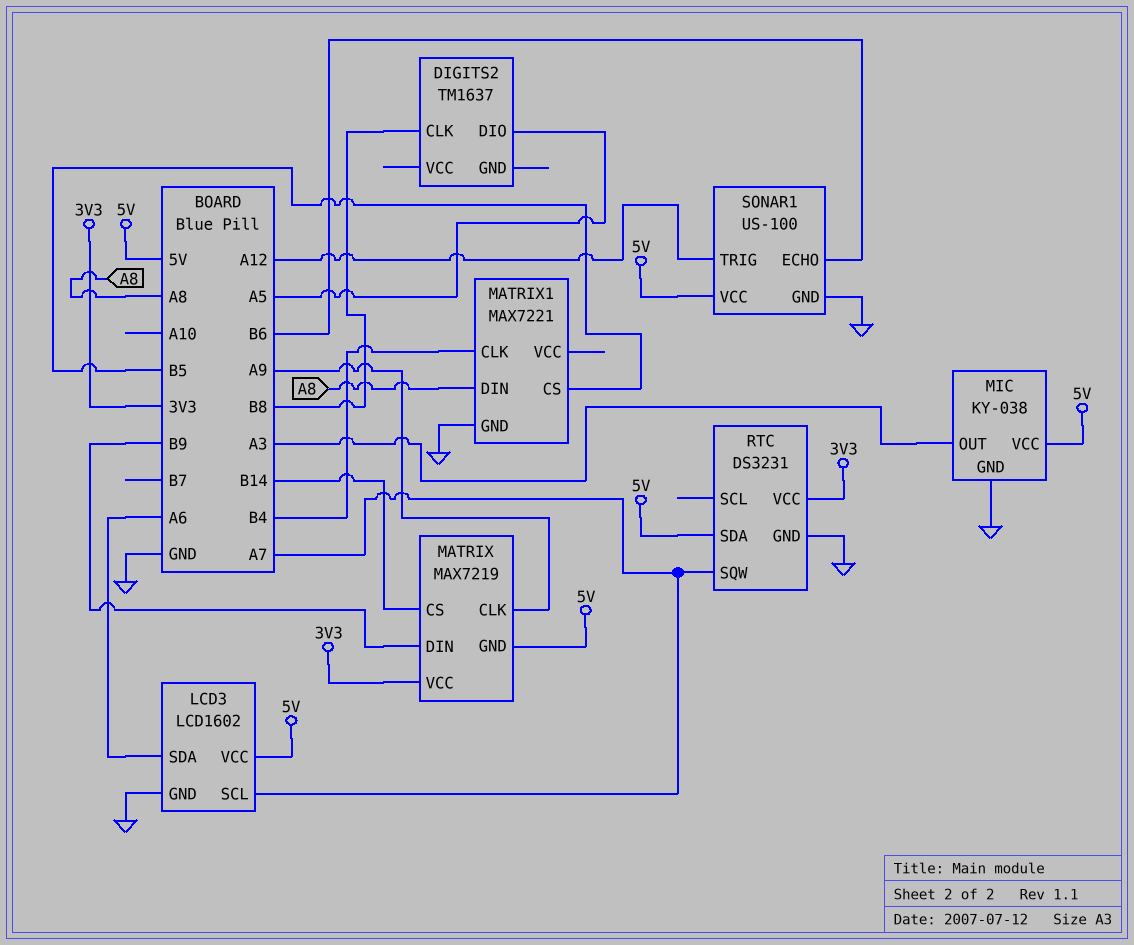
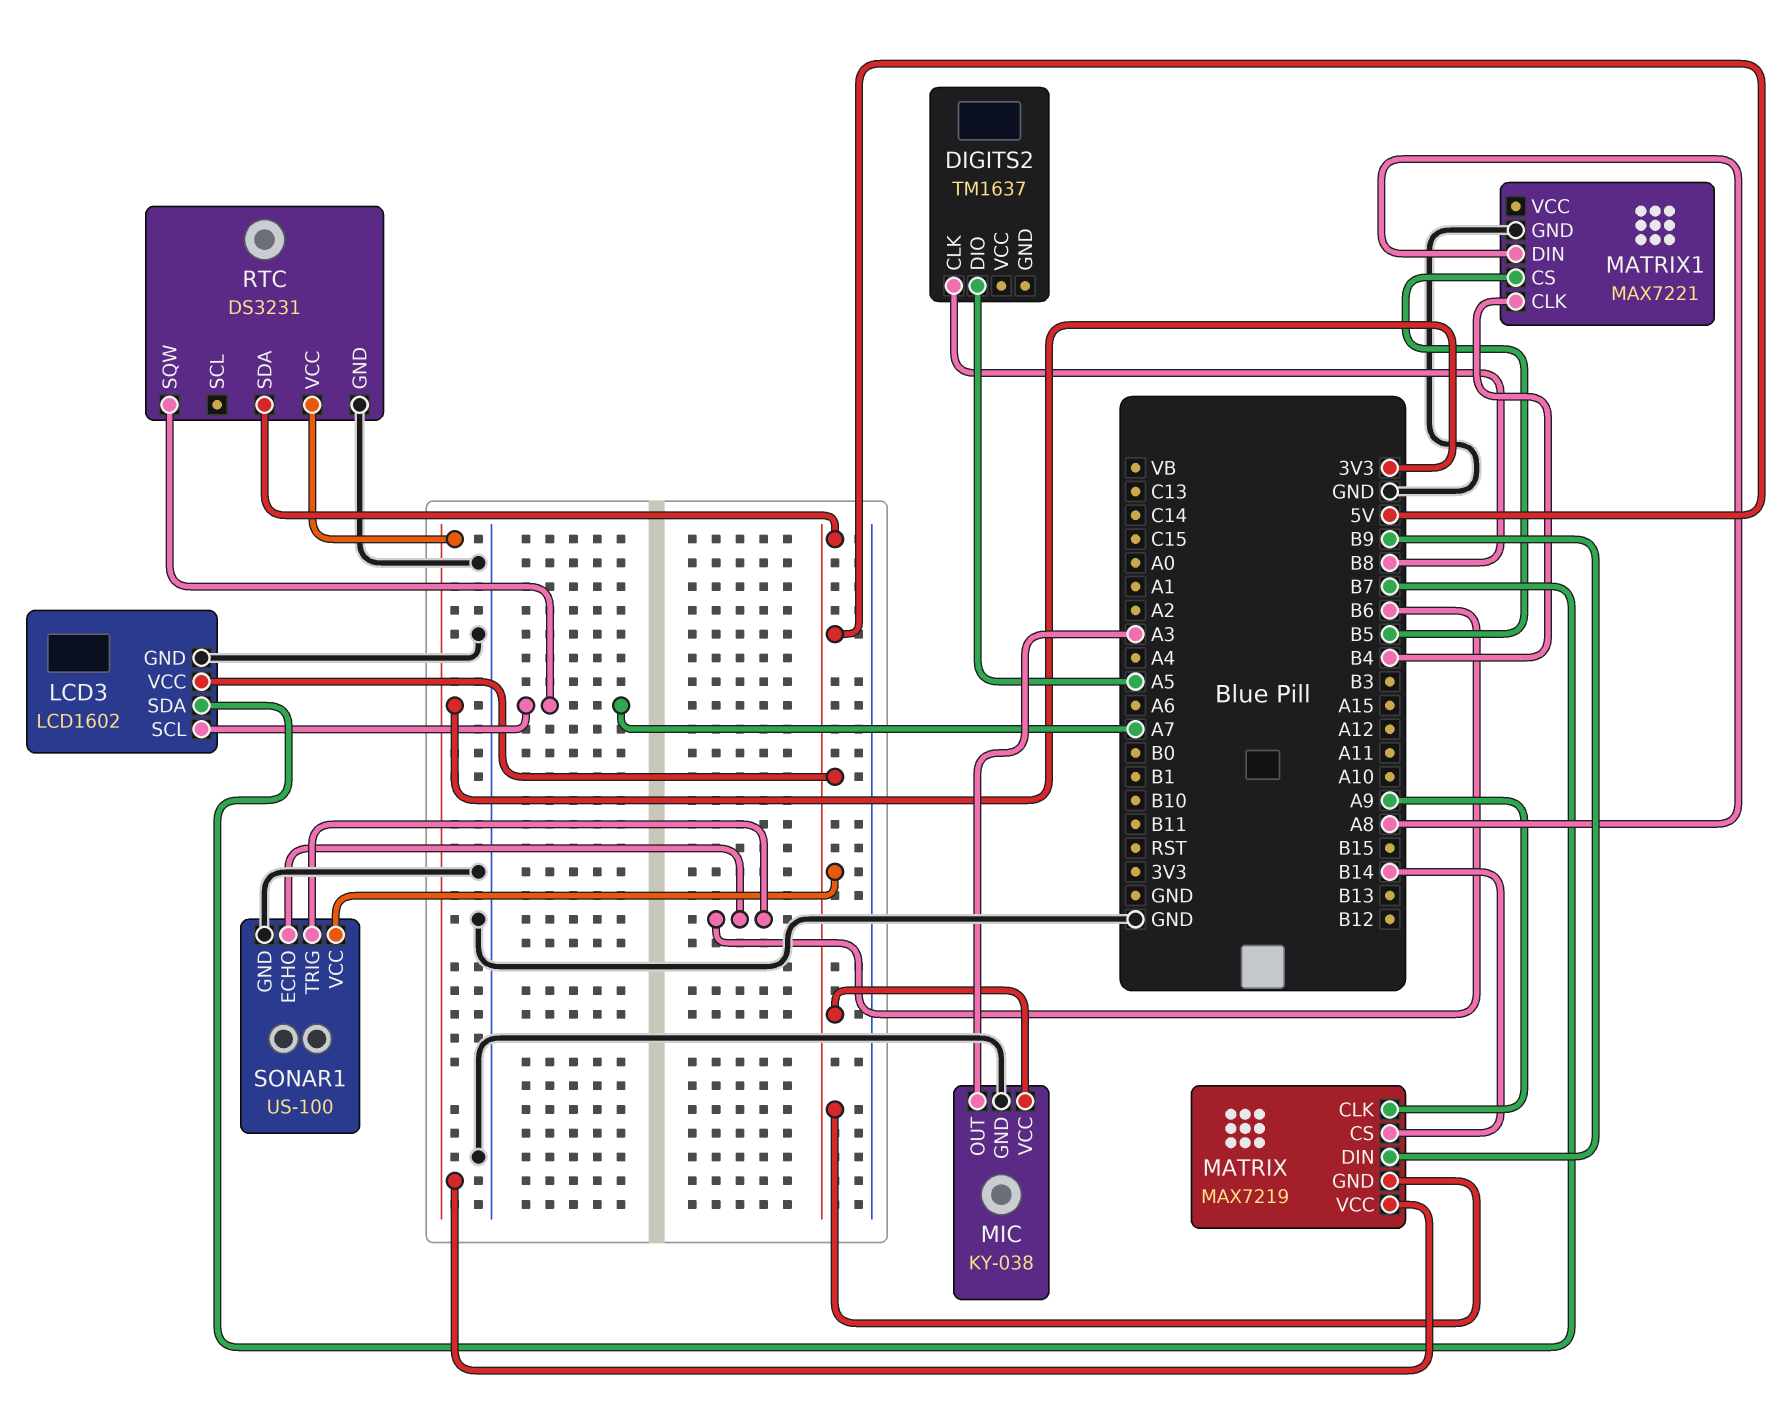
LCD3 pin SDA: A6 -> B7
SONAR1 pin TRIG: A12 -> B6

